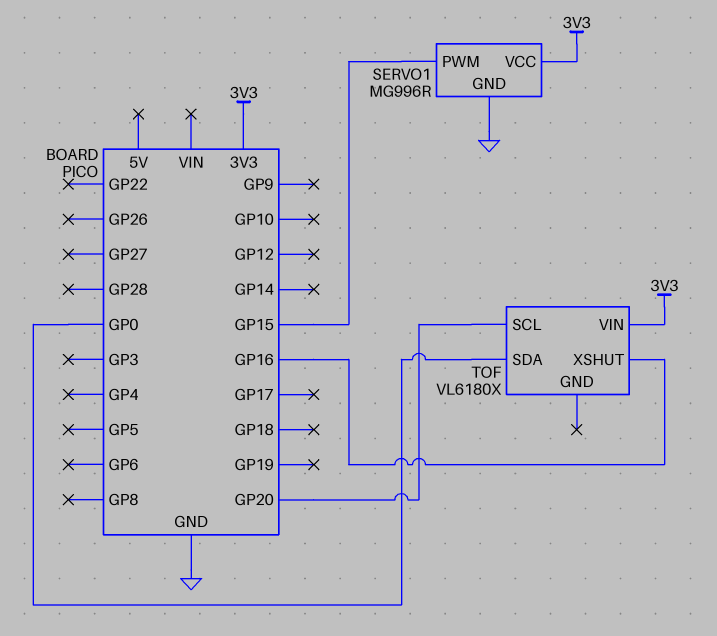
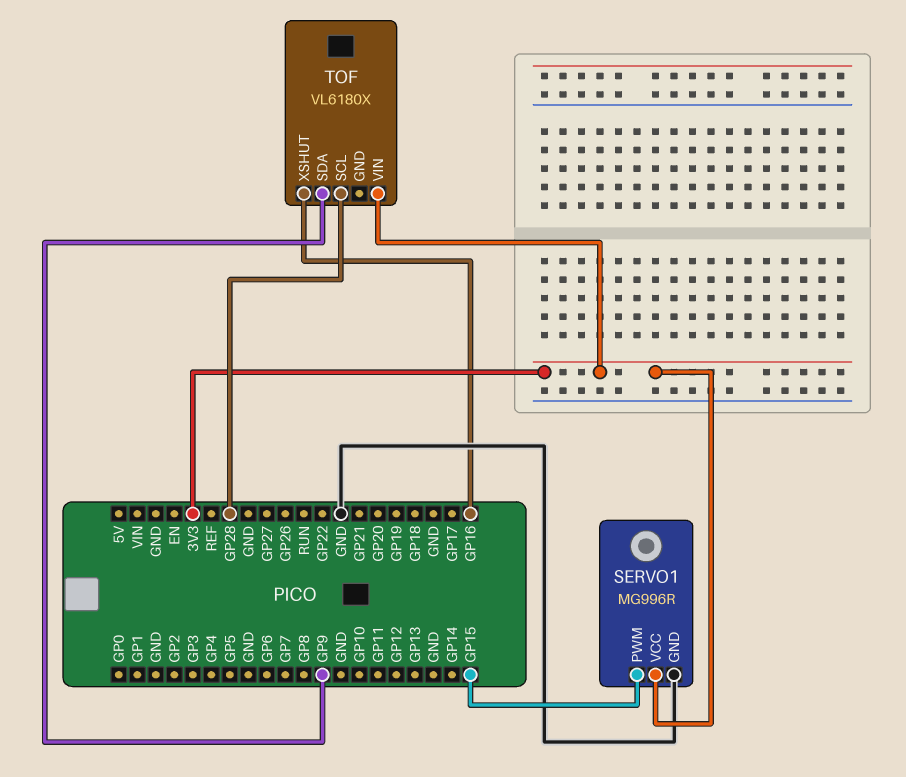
TOF pin SCL: GP20 -> GP28
TOF pin SDA: GP0 -> GP9

